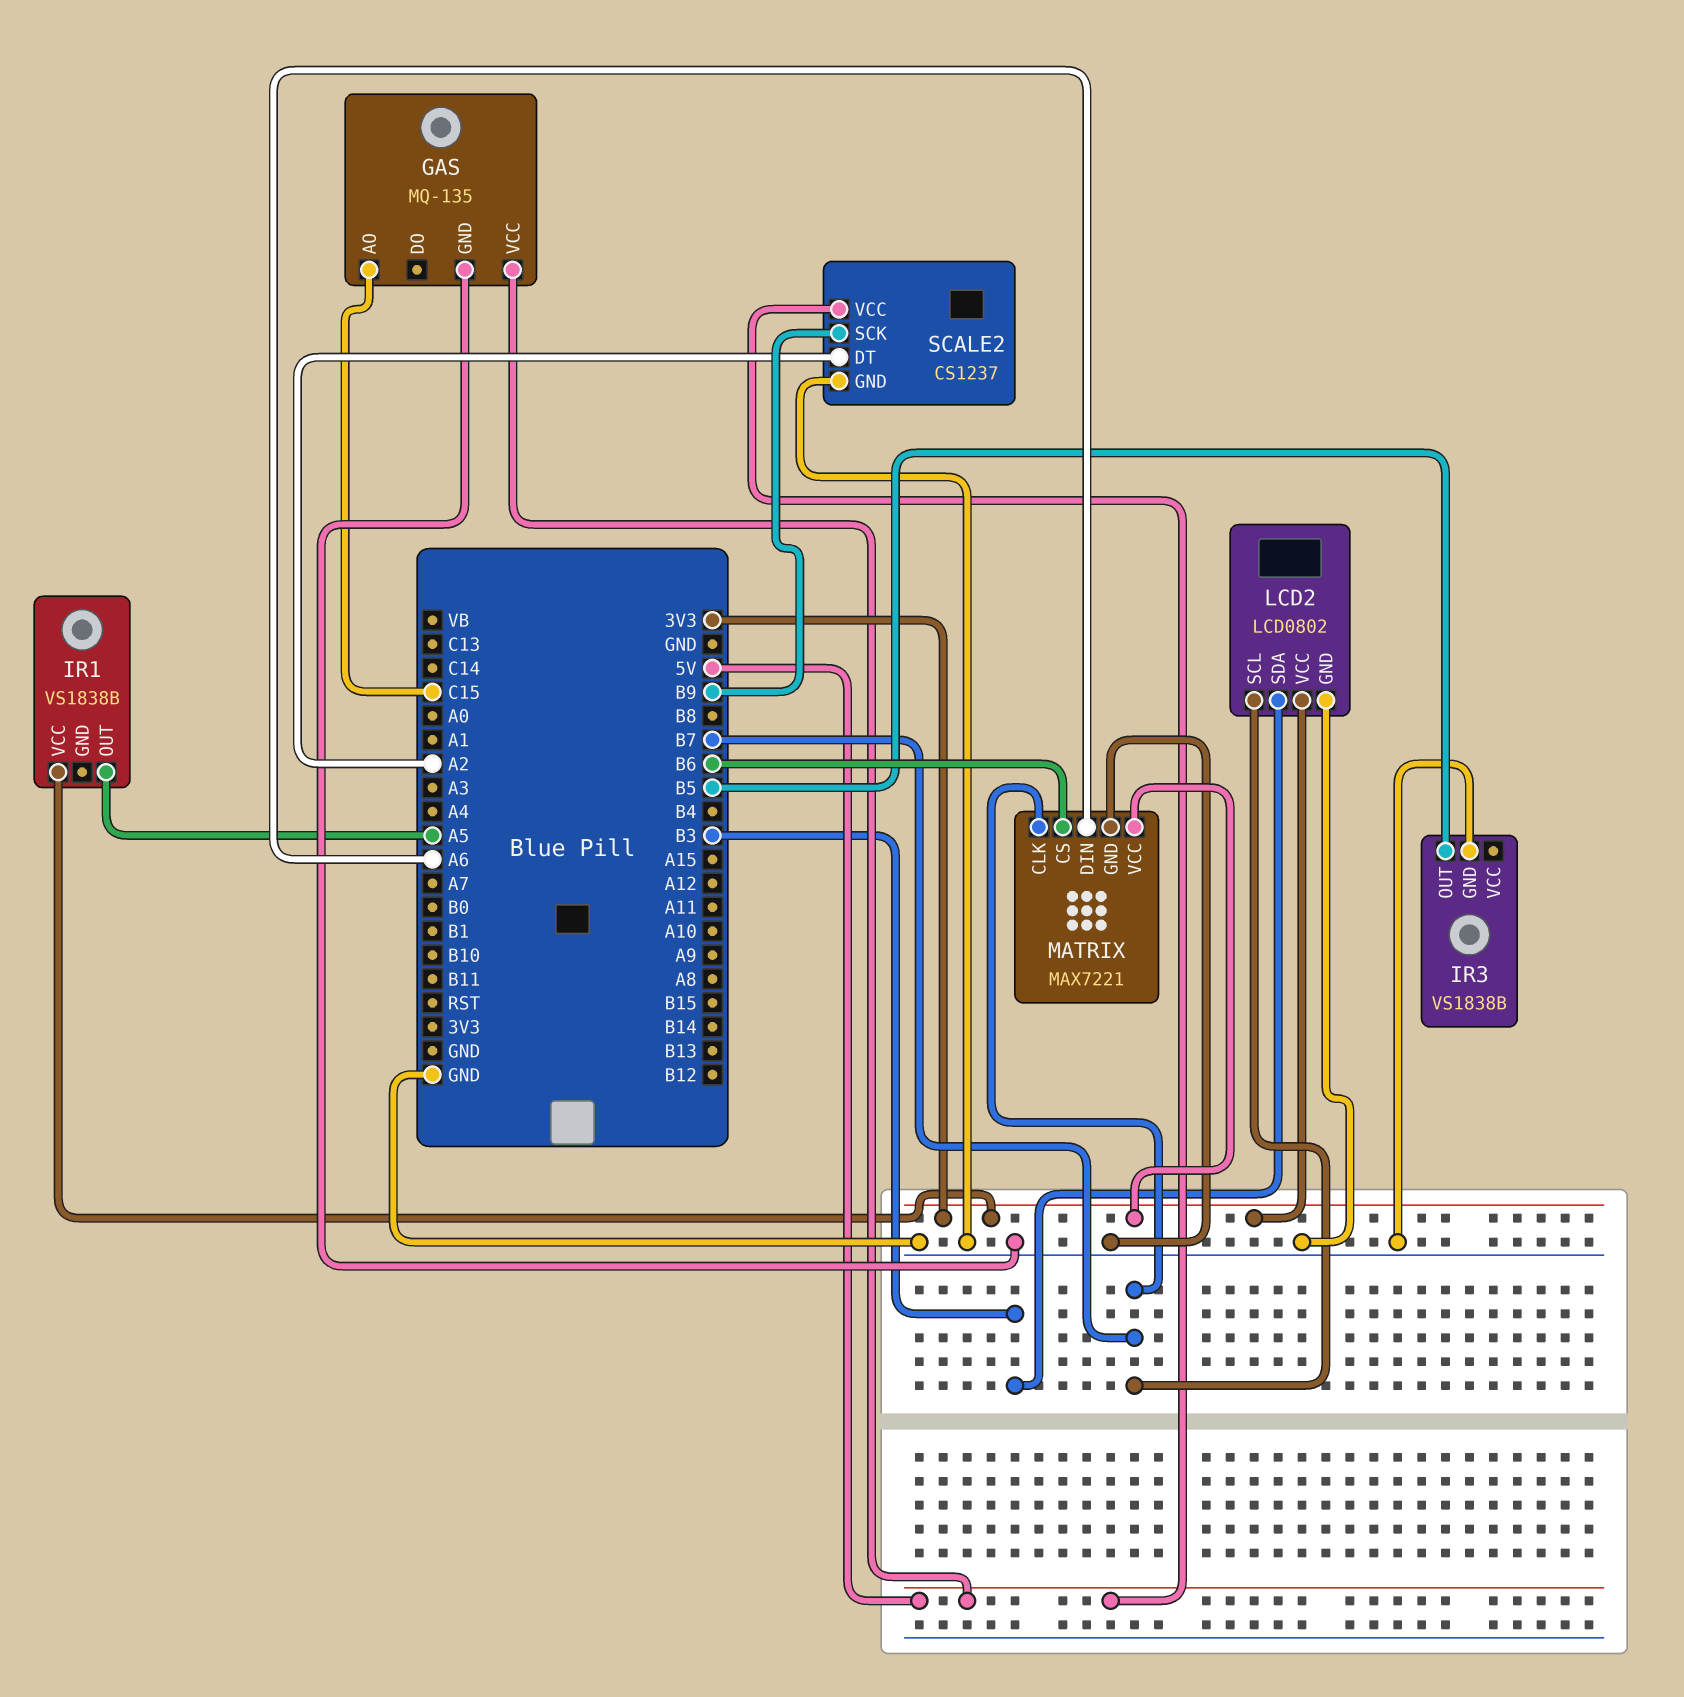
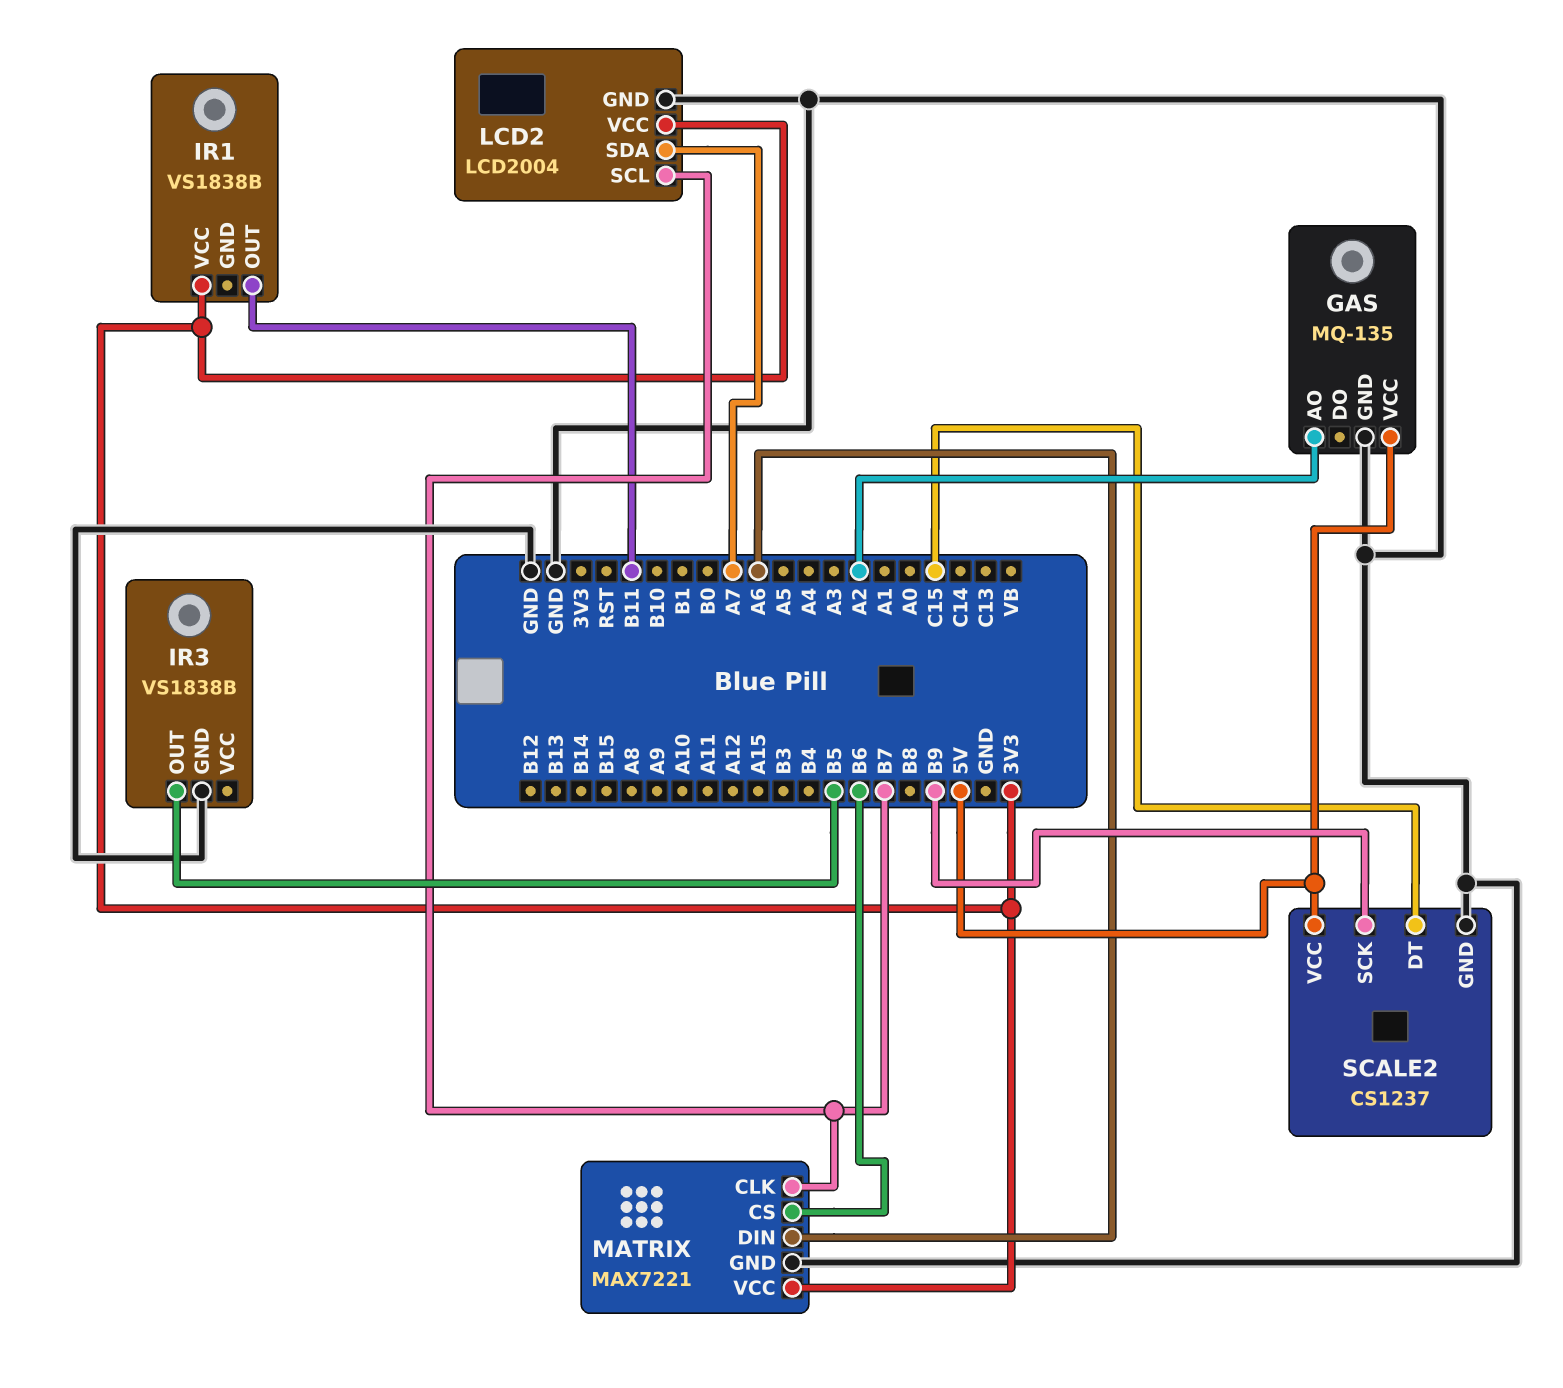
GAS pin AO: C15 -> A2
IR1 pin OUT: A5 -> B11
LCD2: LCD0802 -> LCD2004
LCD2 pin SDA: B3 -> A7
SCALE2 pin DT: A2 -> C15

